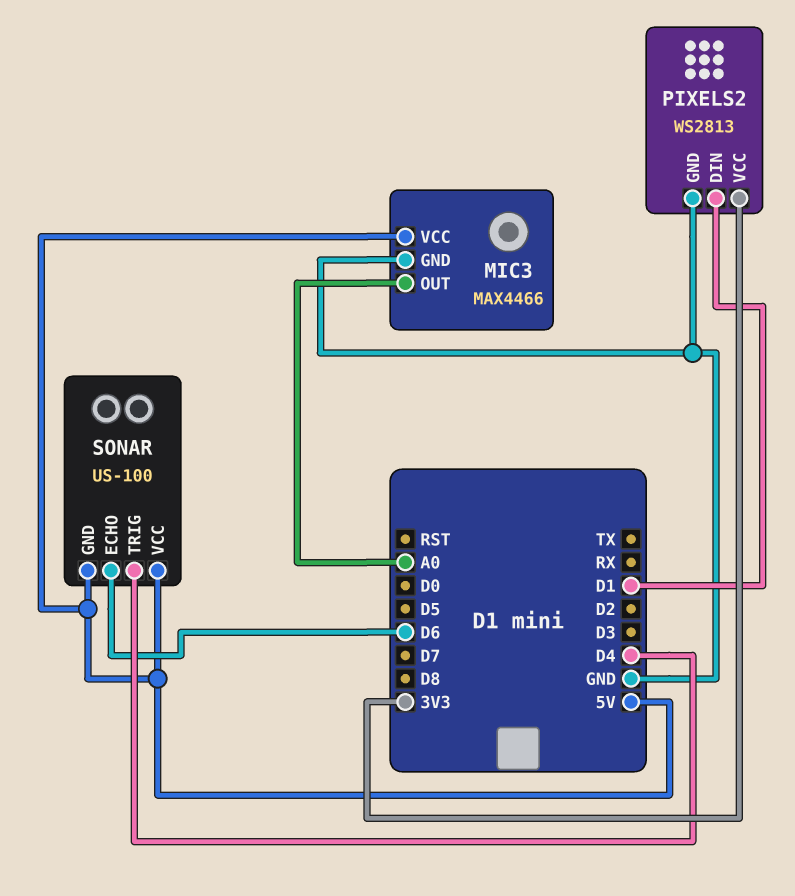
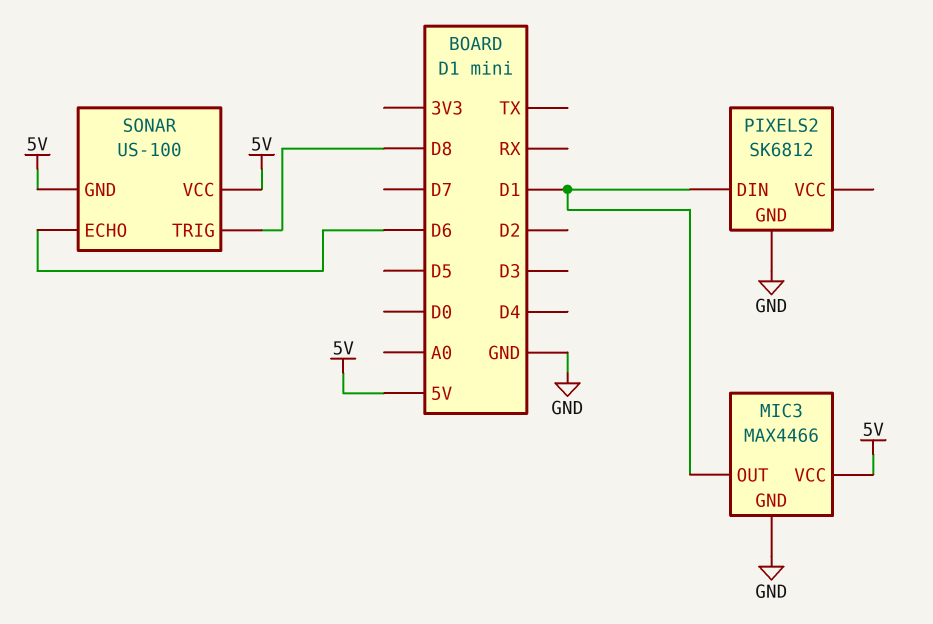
MIC3 pin OUT: A0 -> D1
PIXELS2: WS2813 -> SK6812
PIXELS2 pin VCC: 3V3 -> none
SONAR pin TRIG: D4 -> D8

